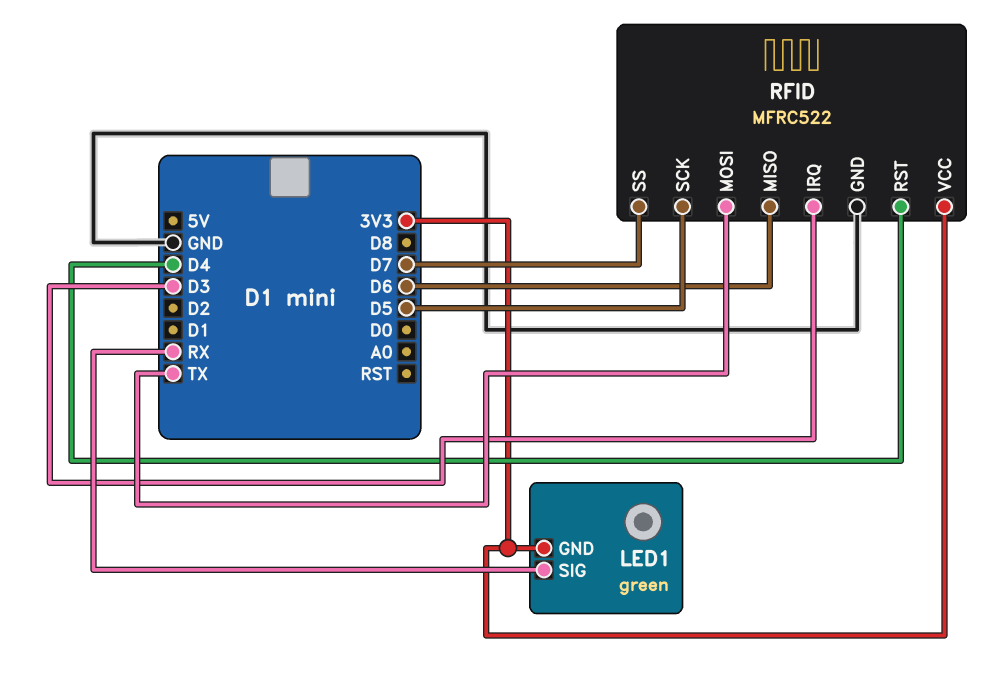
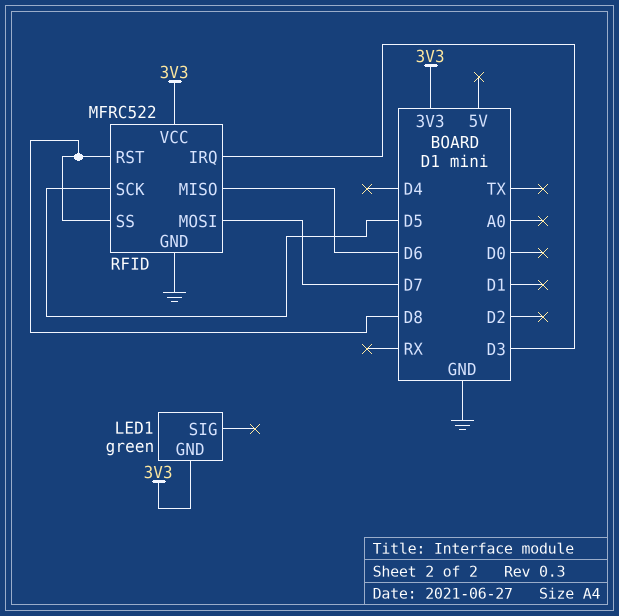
LED1 pin SIG: RX -> none
RFID pin MOSI: TX -> D7
RFID pin RST: D4 -> D8
RFID pin SS: D7 -> D8

